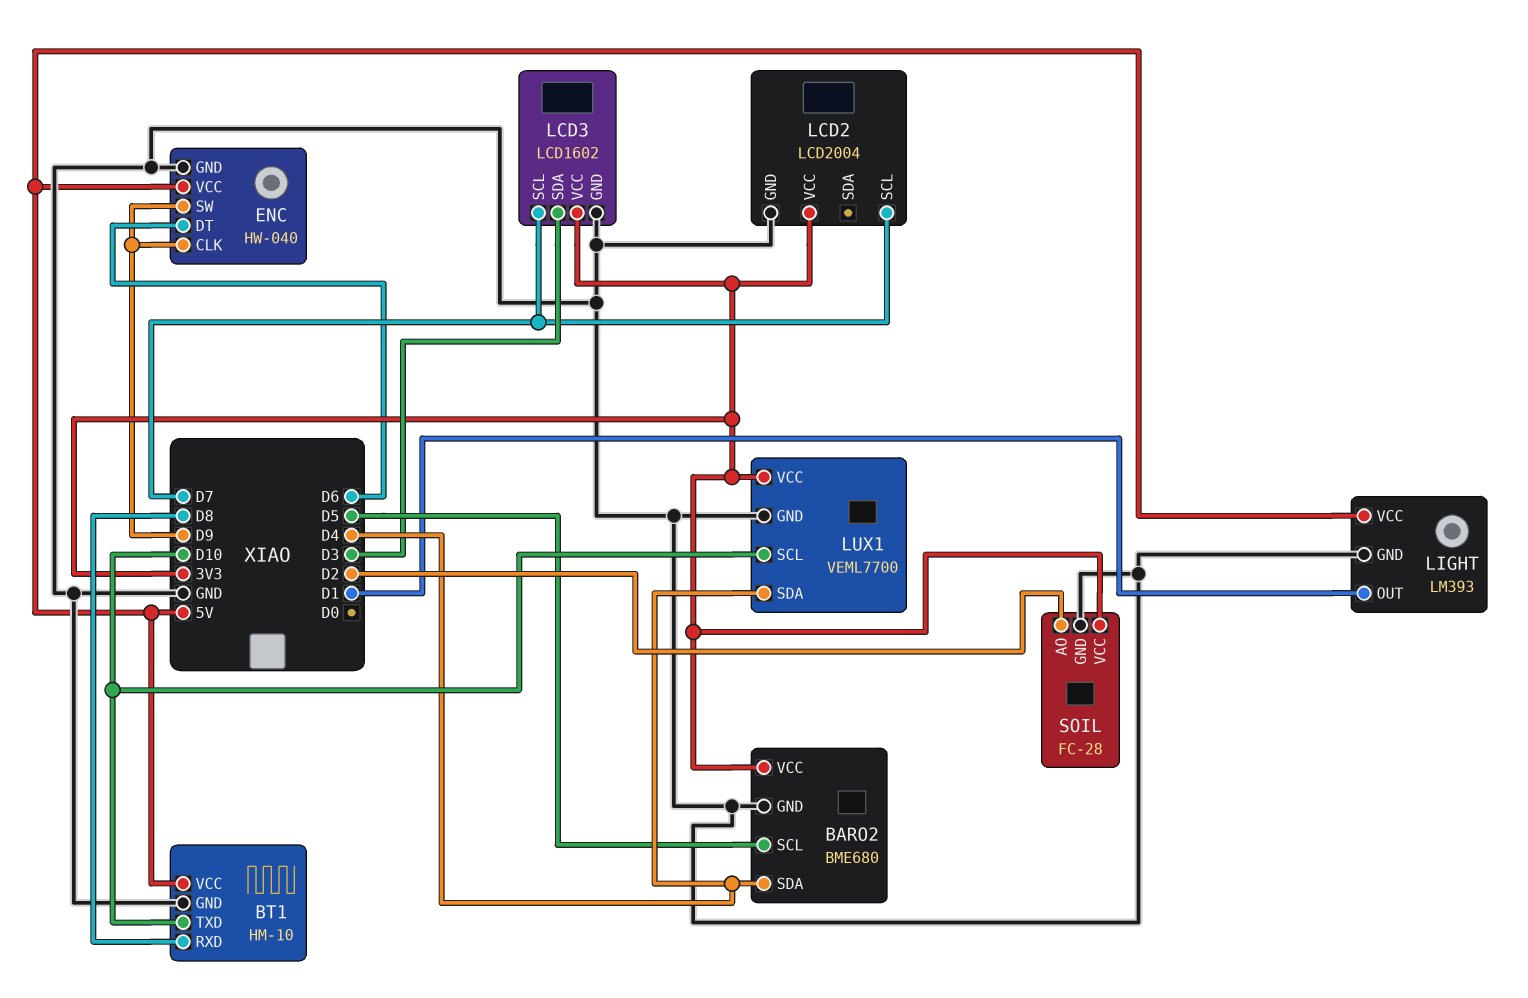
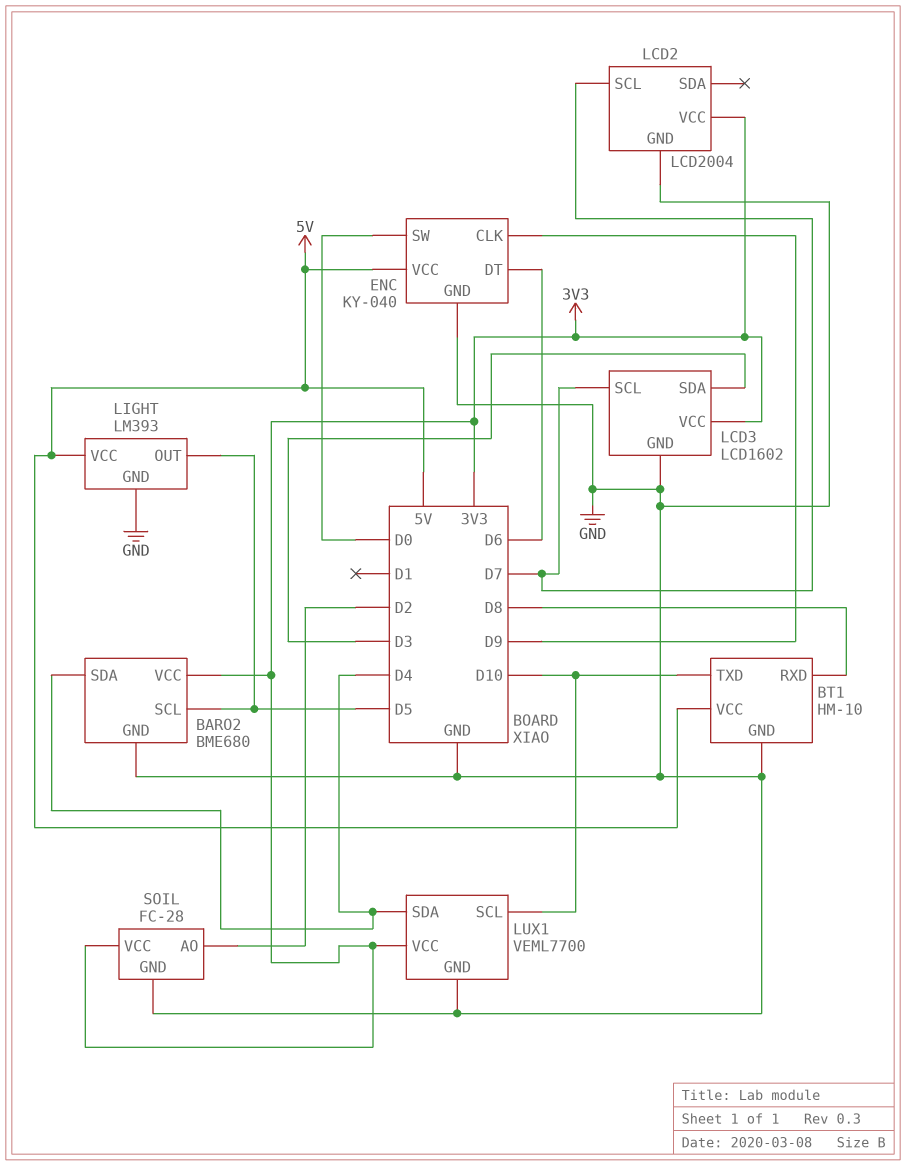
ENC: HW-040 -> KY-040
ENC pin SW: D9 -> D0
LIGHT pin OUT: D1 -> D5

